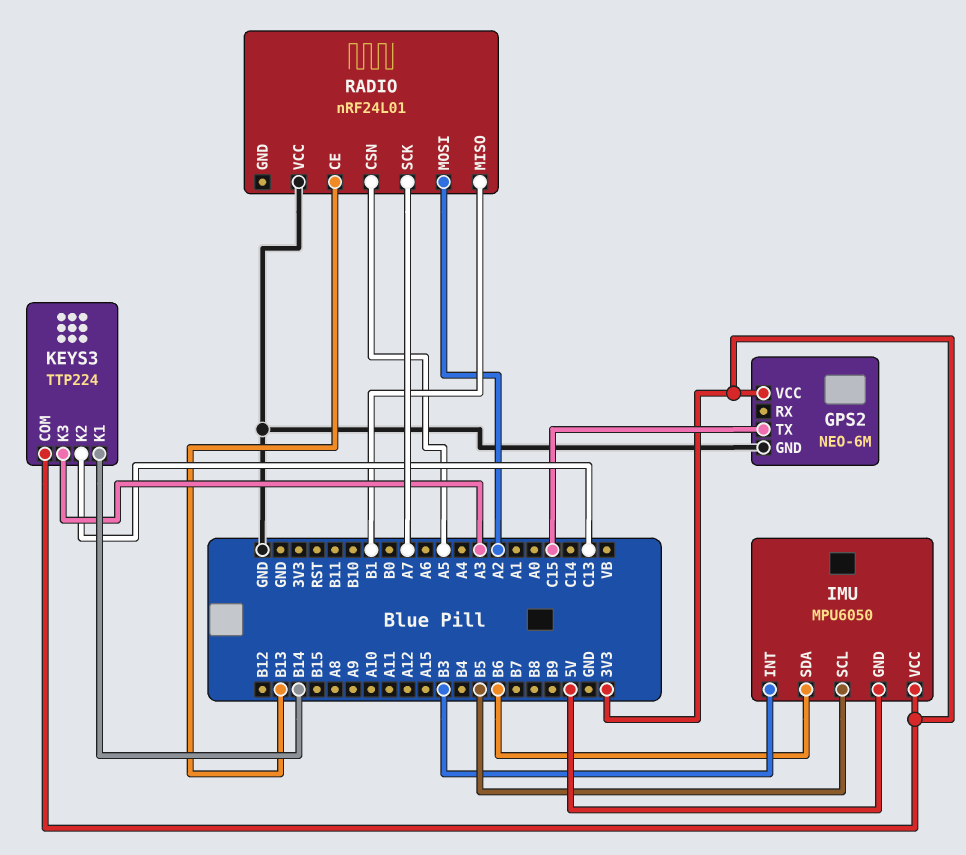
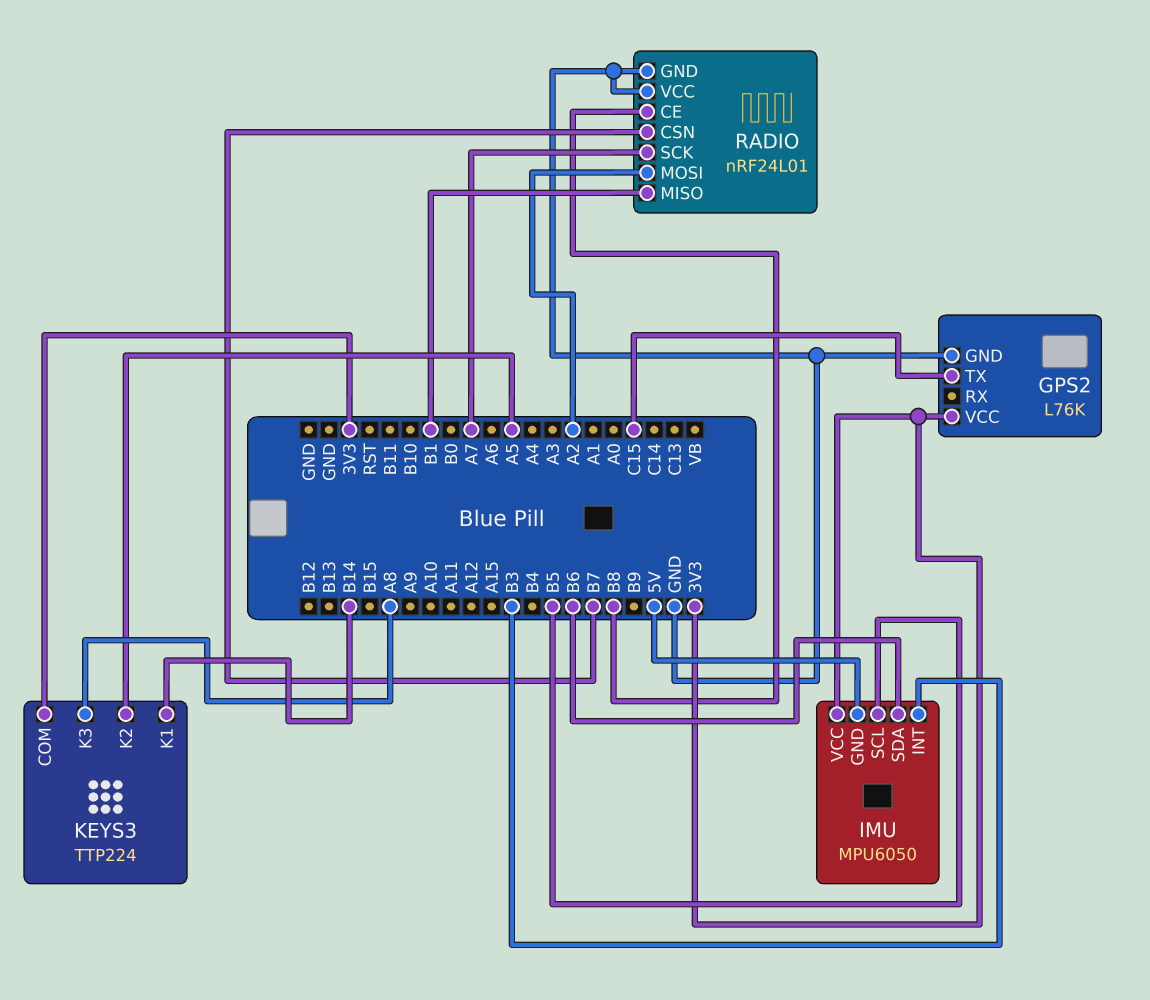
GPS2: NEO-6M -> L76K
KEYS3 pin K2: C13 -> A5
KEYS3 pin K3: A3 -> A8
RADIO pin CE: B13 -> B8
RADIO pin CSN: A5 -> B7
RADIO pin GND: none -> GND

